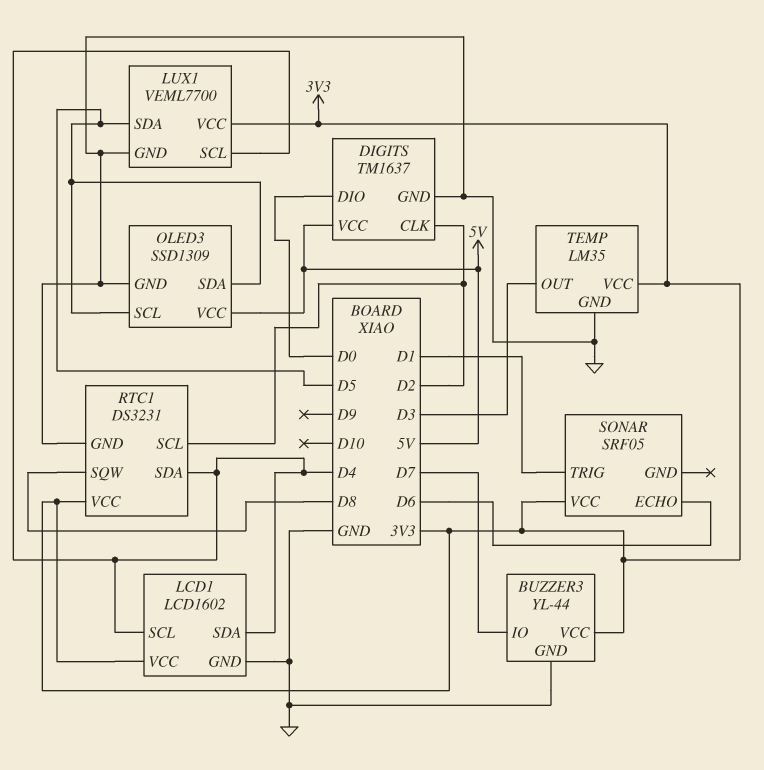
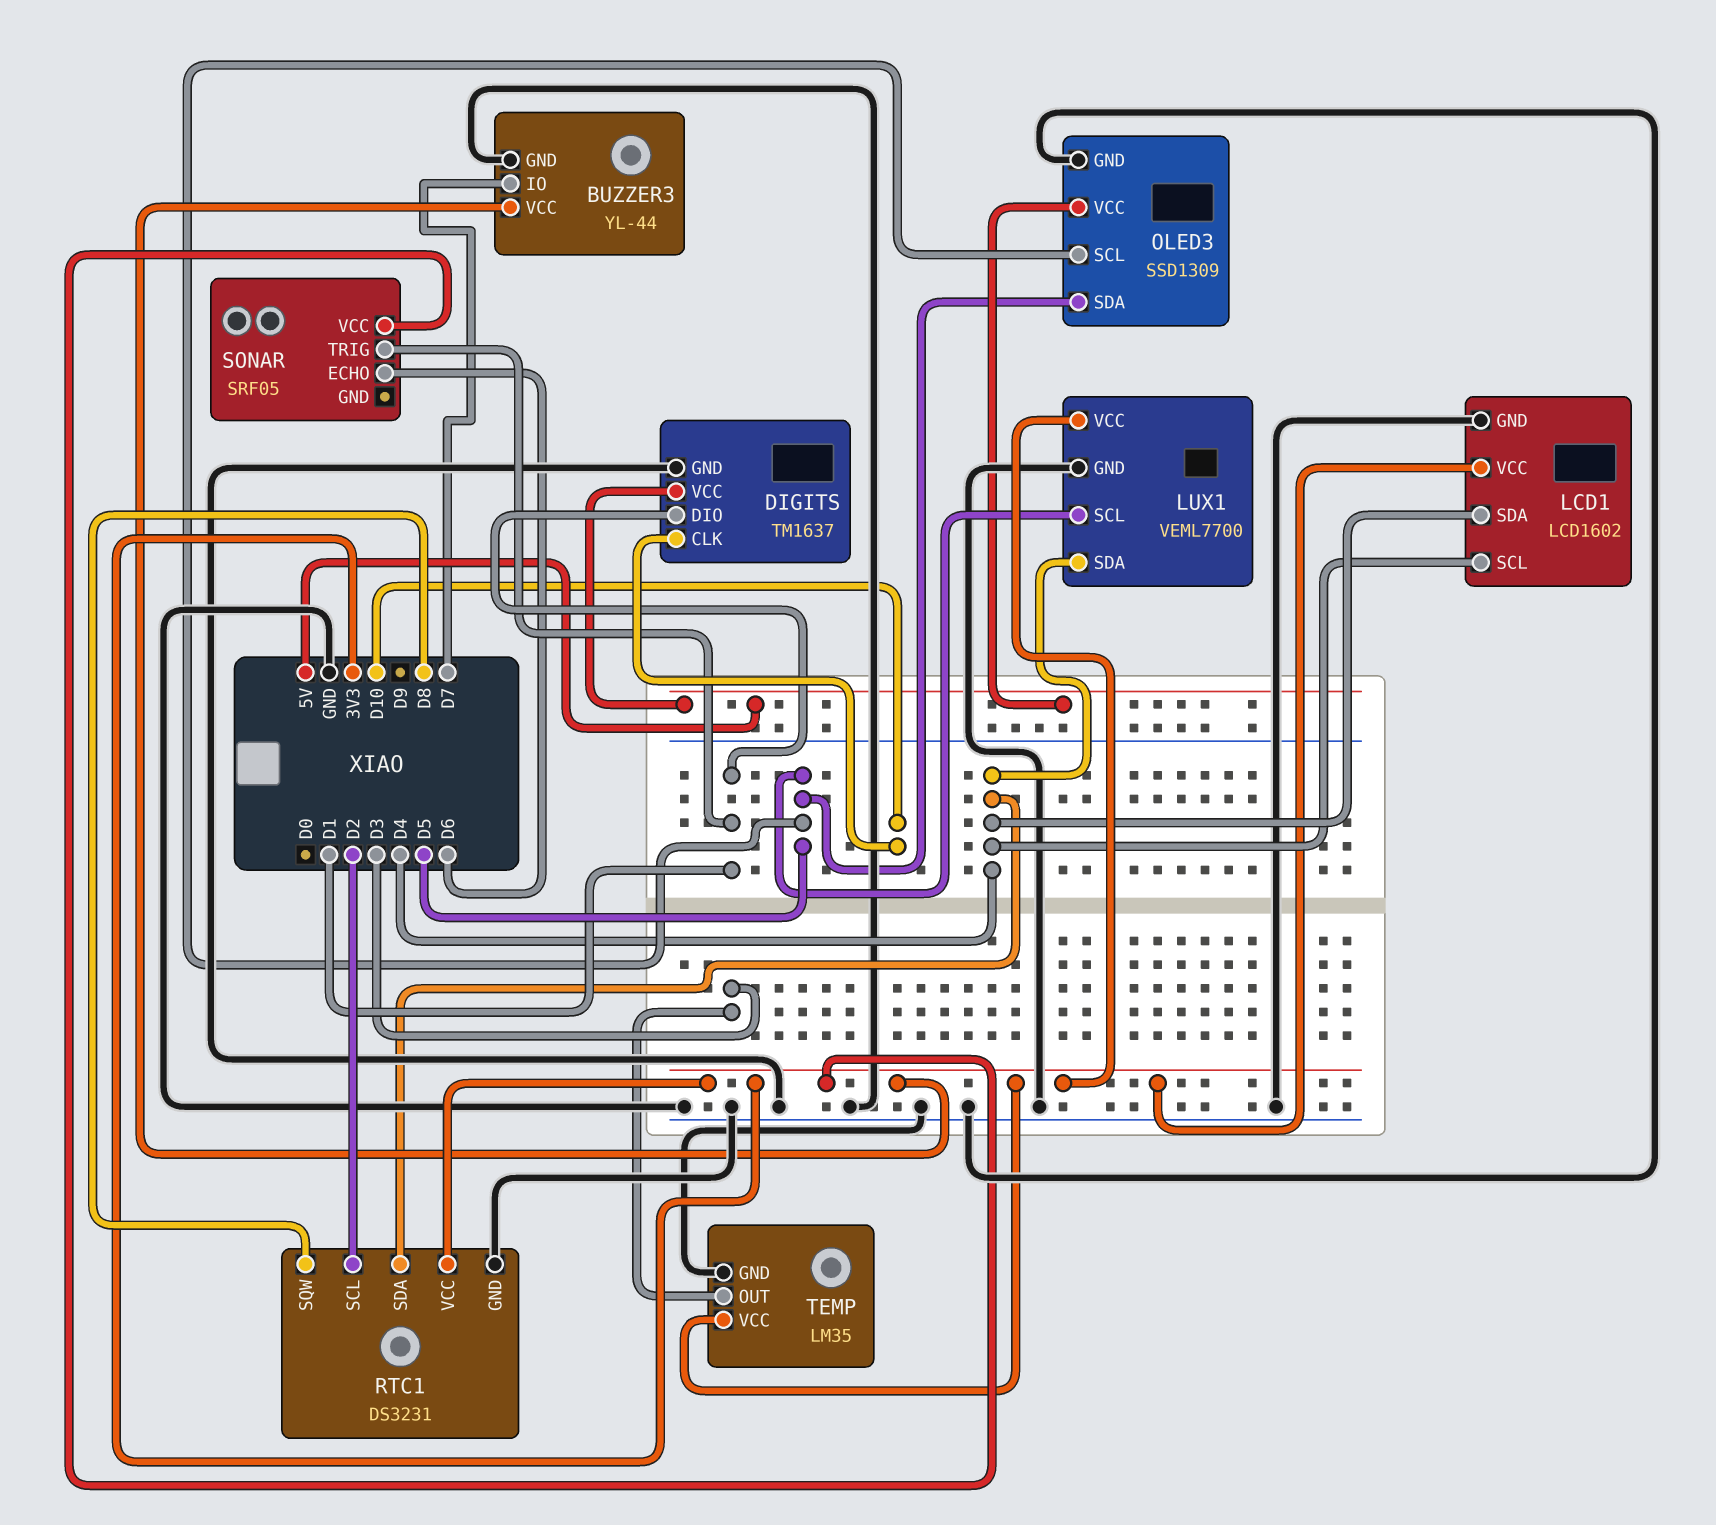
DIGITS pin CLK: D2 -> D10
DIGITS pin DIO: D0 -> D1
LUX1 pin SCL: D4 -> D5
LUX1 pin SDA: D5 -> D4

